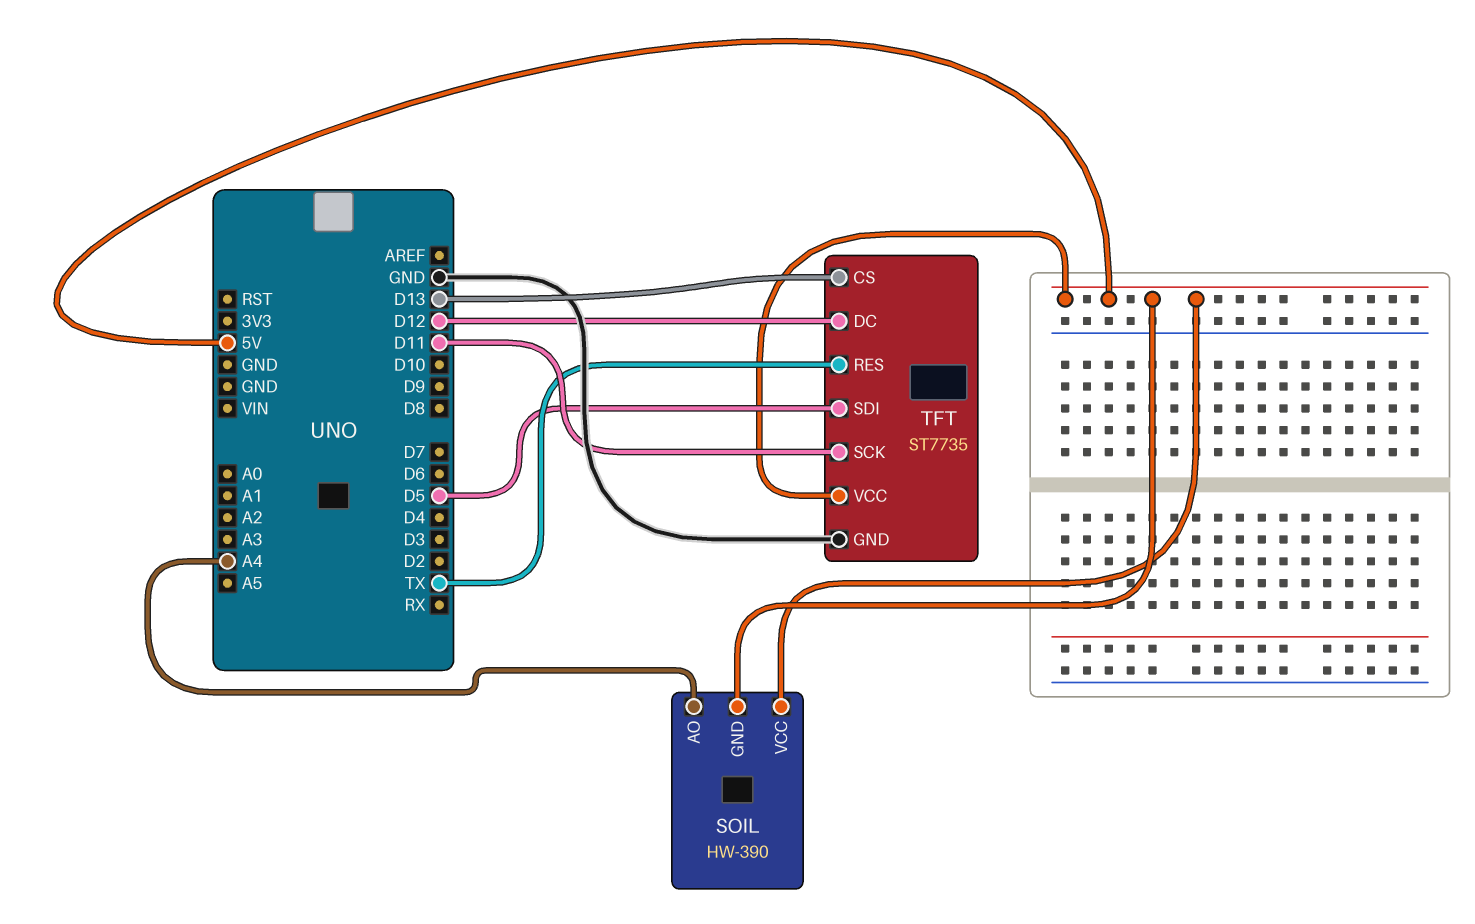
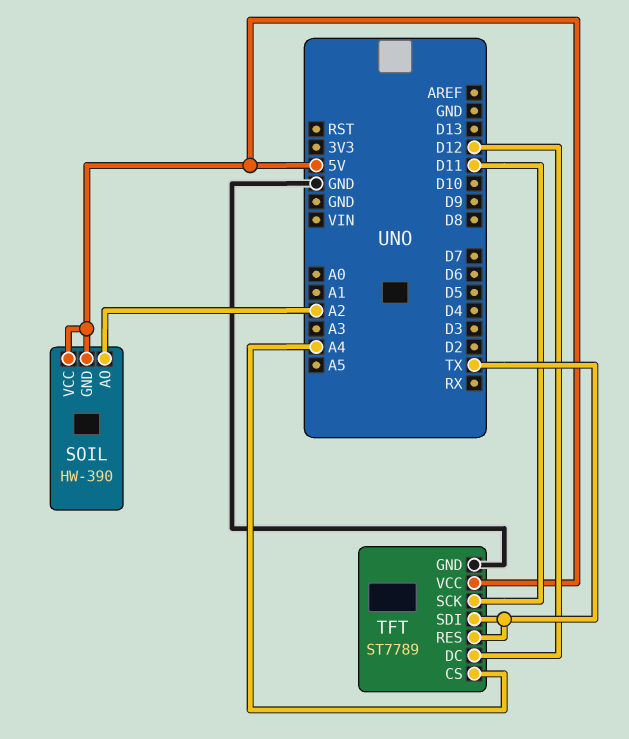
SOIL pin AO: A4 -> A2
TFT: ST7735 -> ST7789
TFT pin CS: D13 -> A4
TFT pin SDI: D5 -> TX

